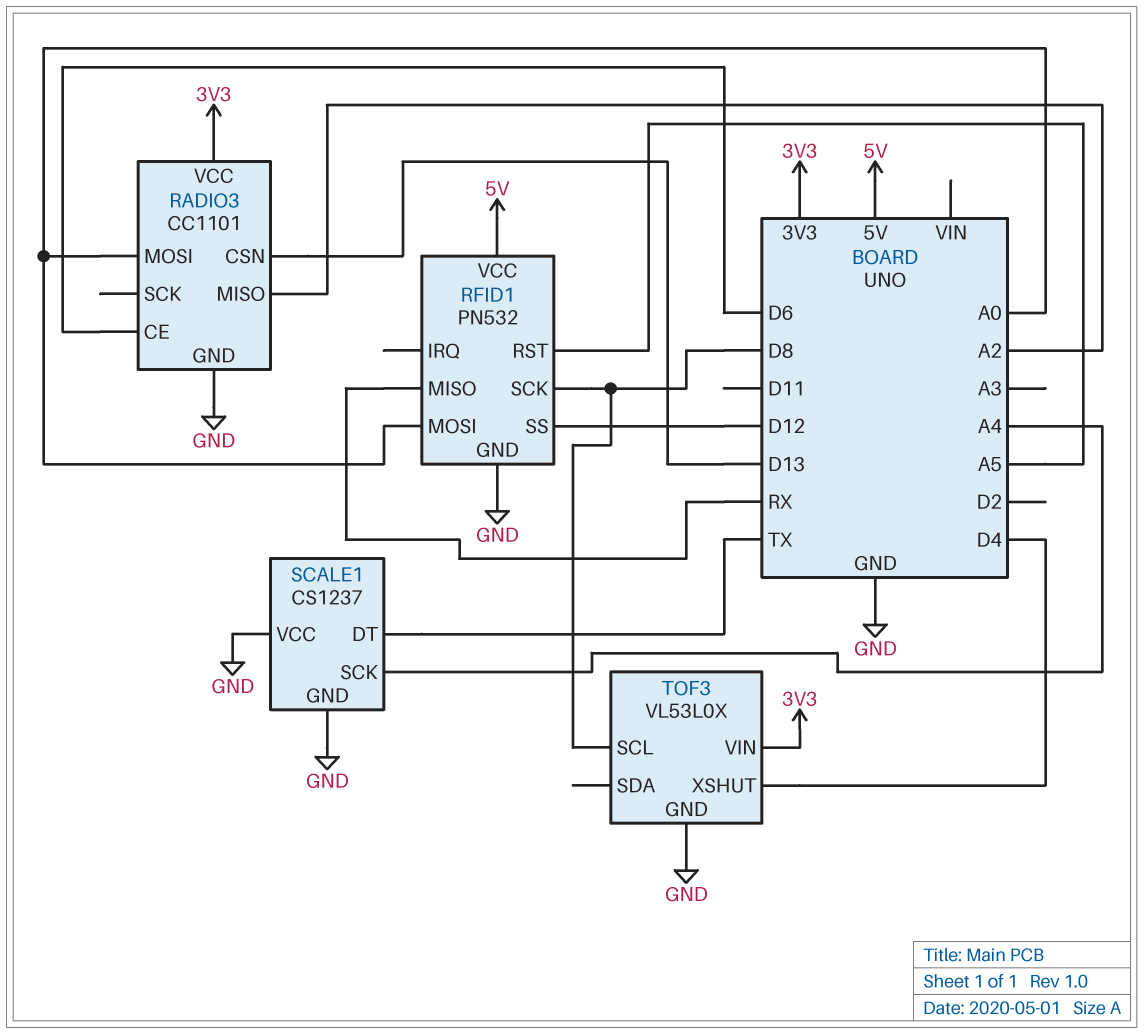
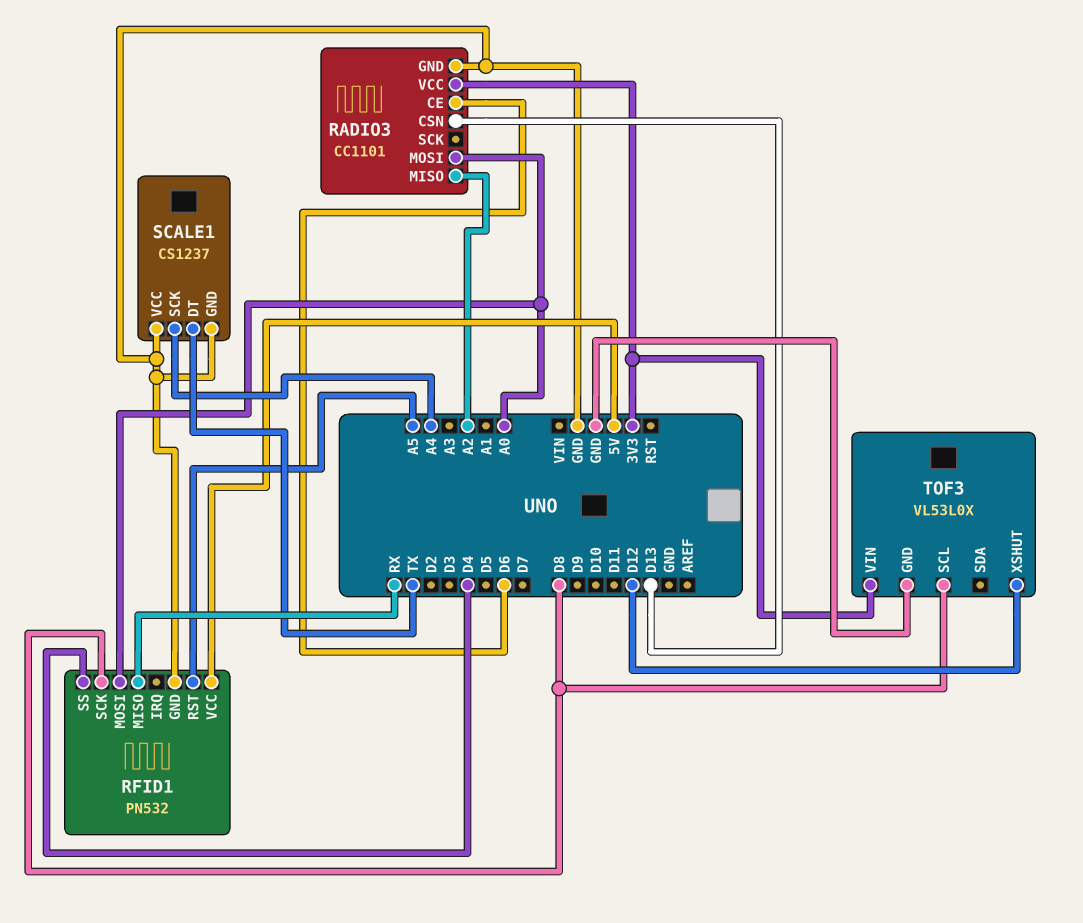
RFID1 pin SS: D12 -> D4
TOF3 pin XSHUT: D4 -> D12

